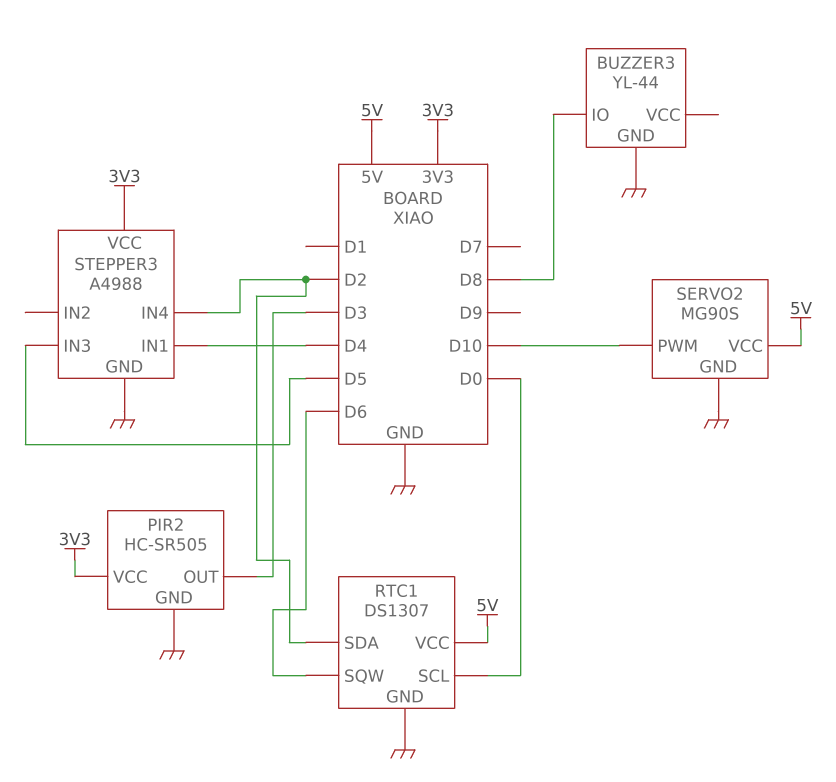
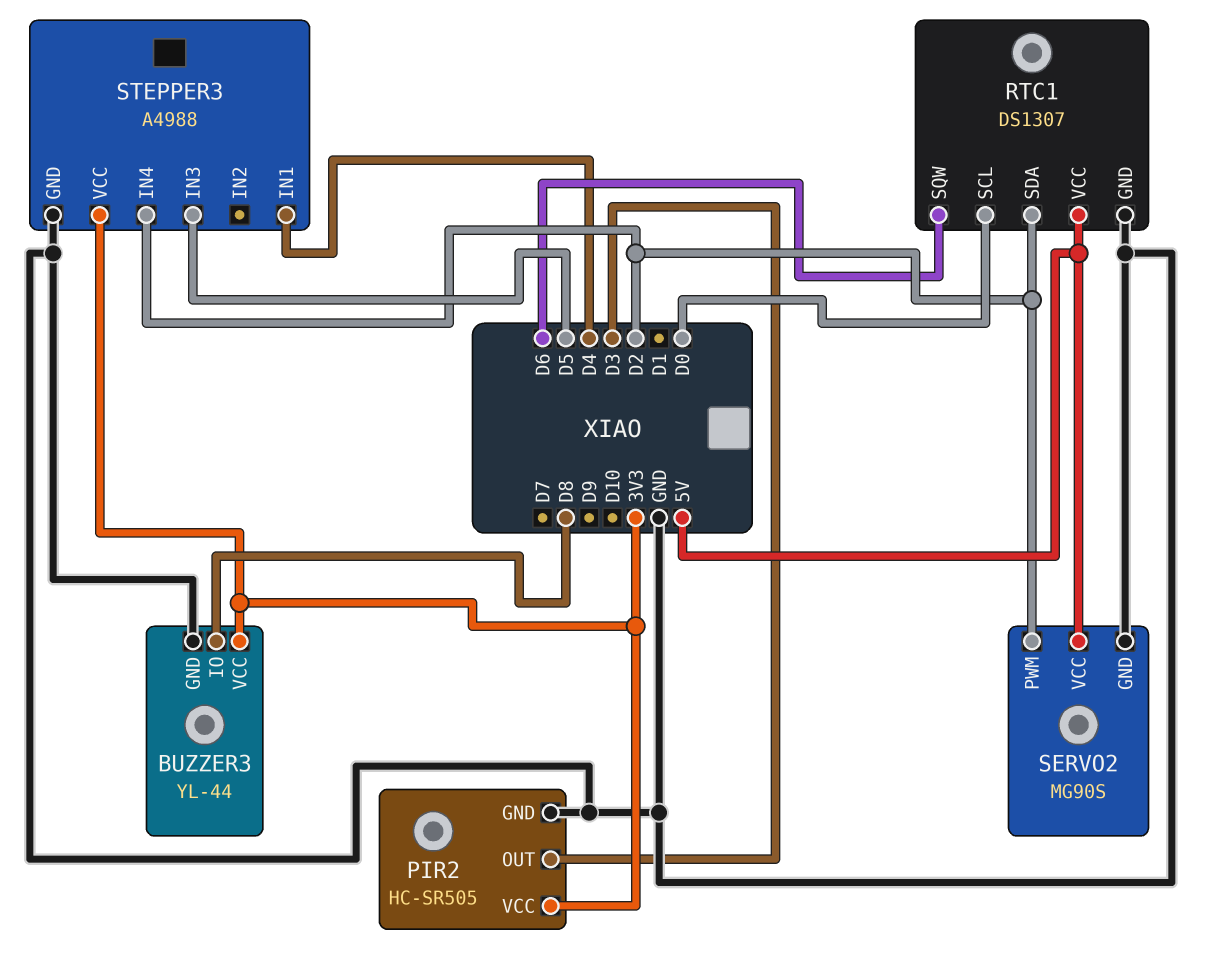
BUZZER3 pin VCC: none -> 3V3
SERVO2 pin PWM: D10 -> D2

